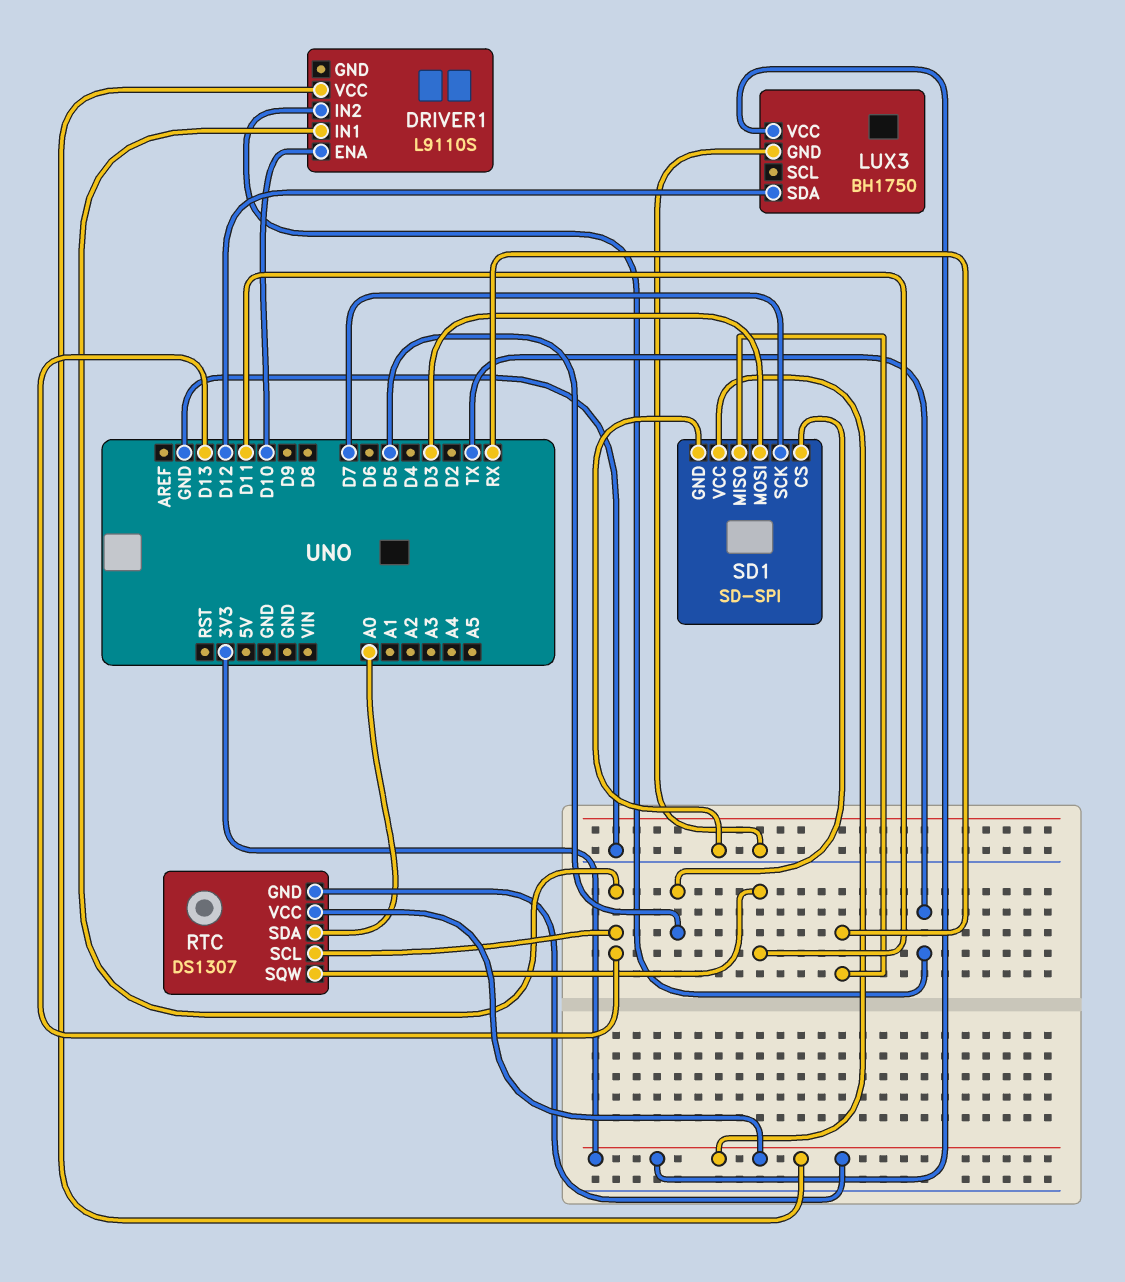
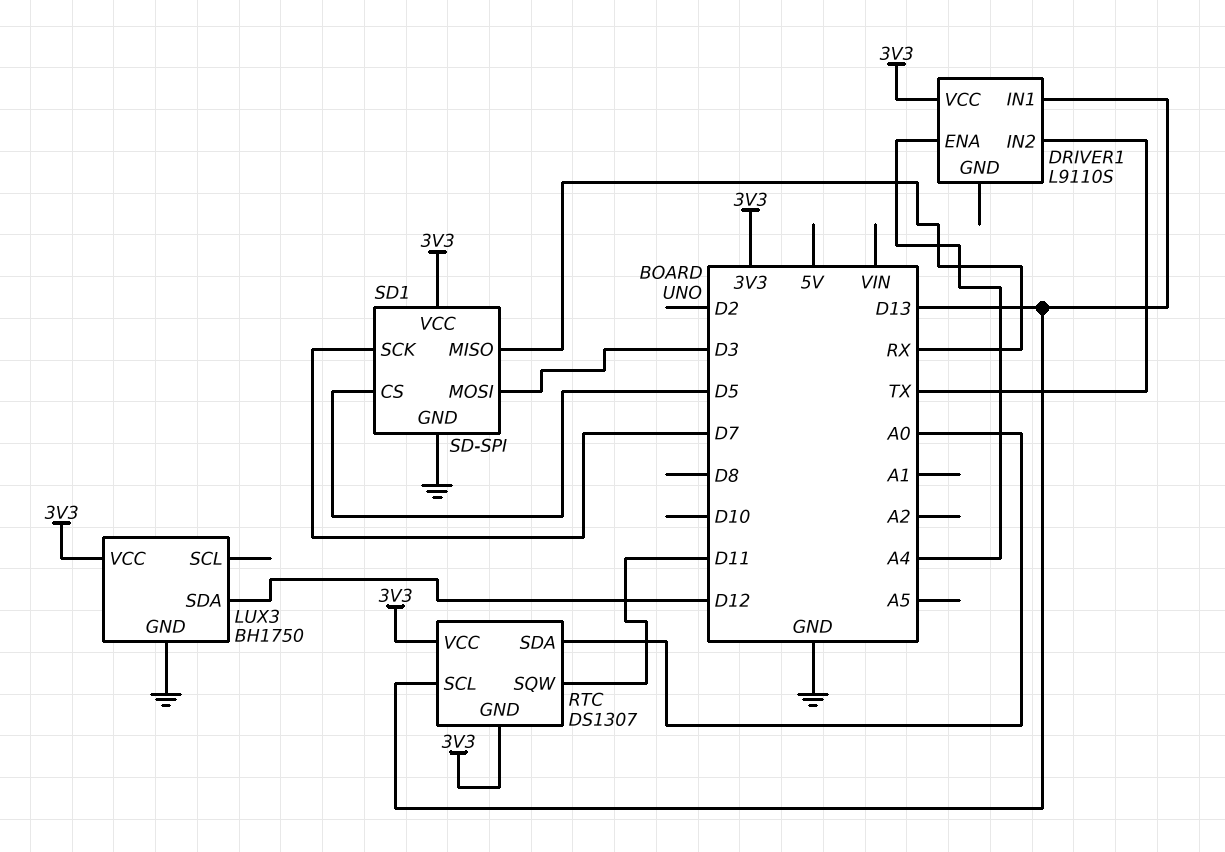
DRIVER1 pin ENA: D10 -> A4

